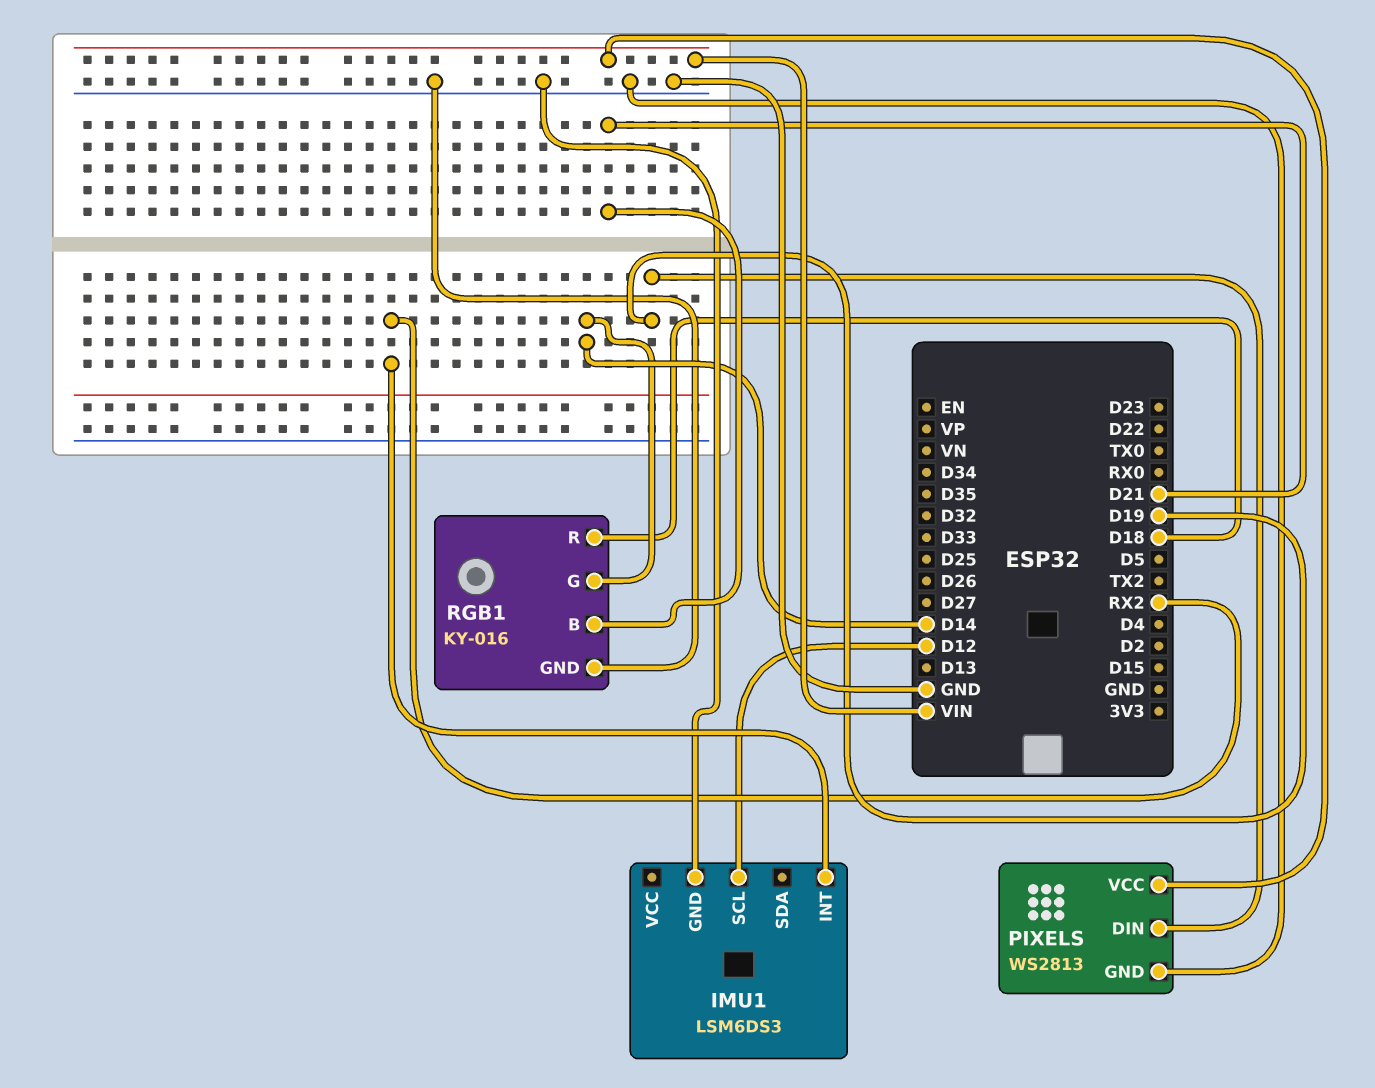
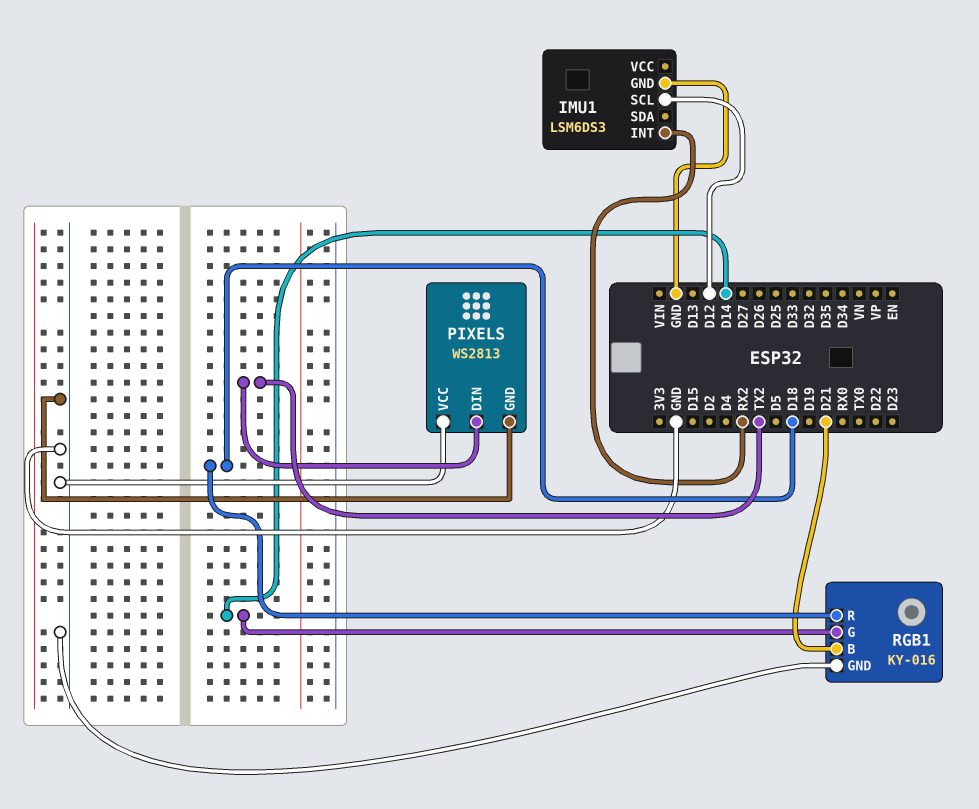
PIXELS pin DIN: D19 -> TX2
PIXELS pin VCC: VIN -> GND

